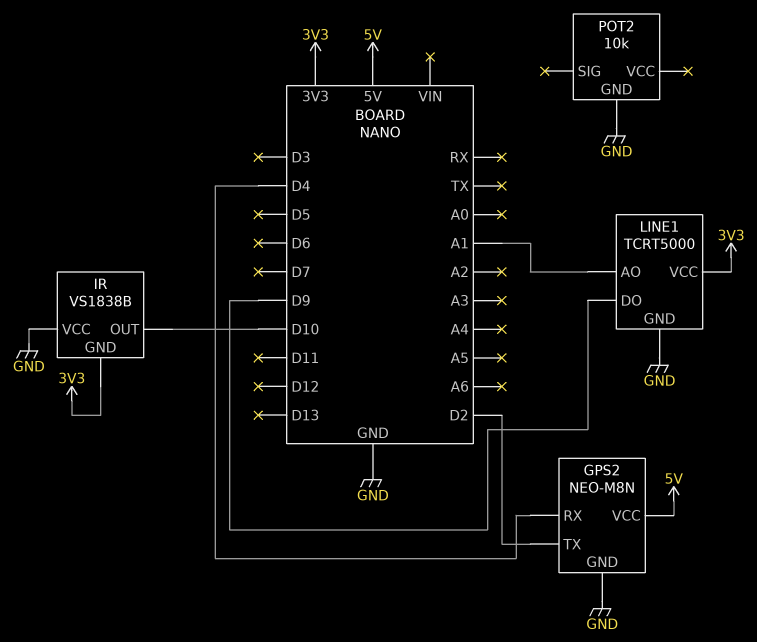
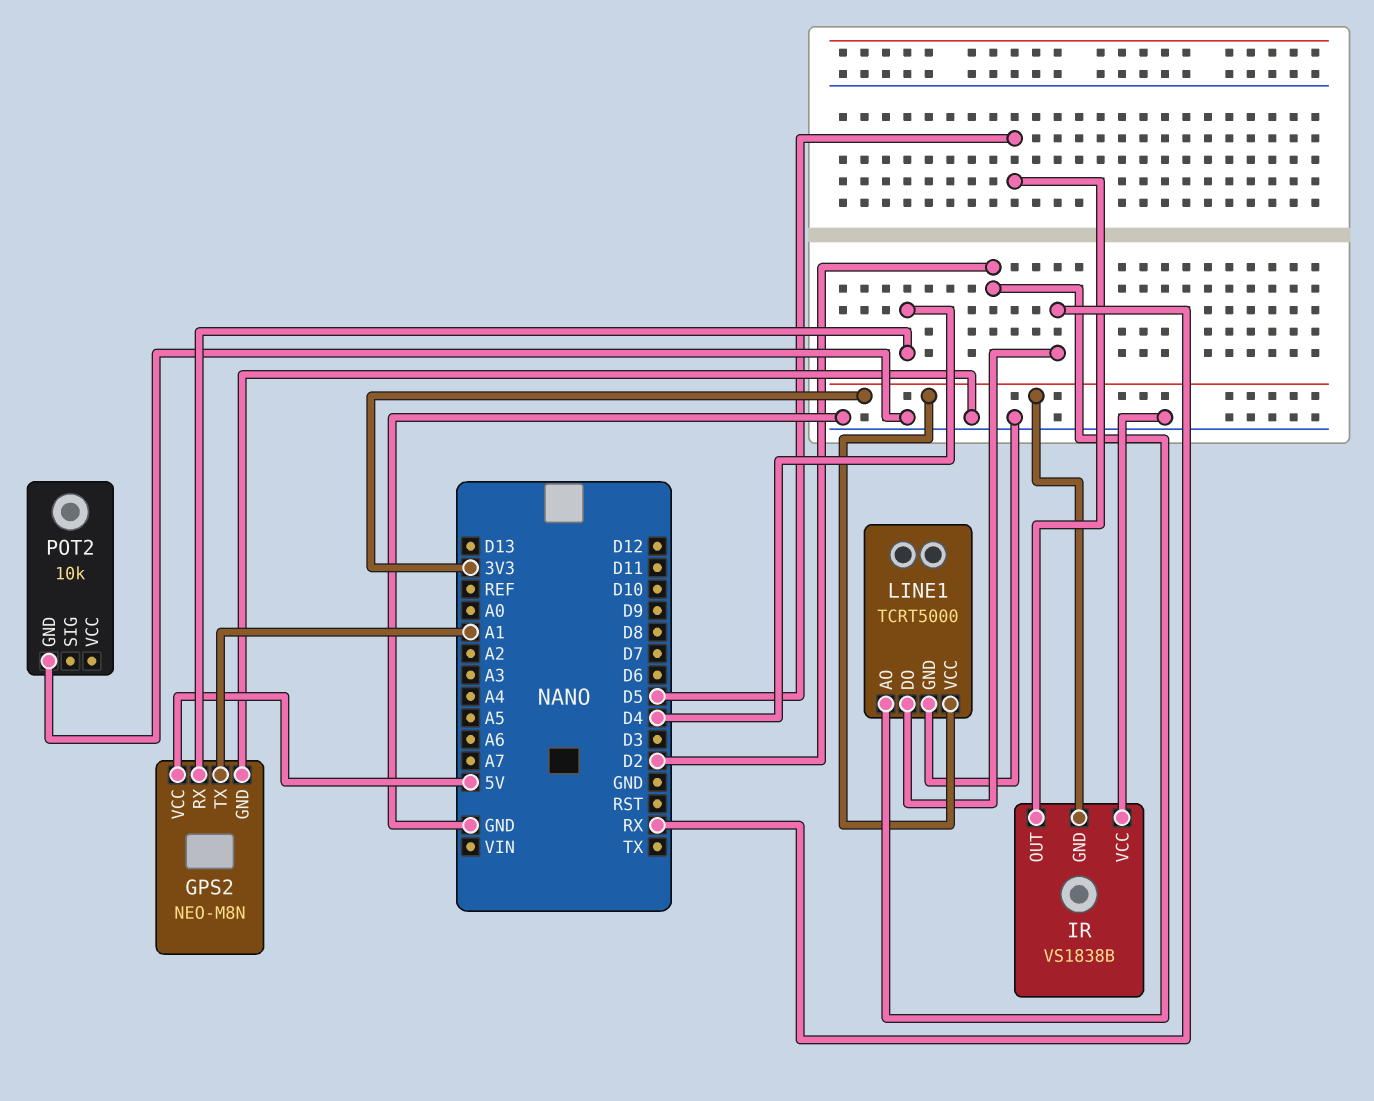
GPS2 pin TX: D2 -> A1
IR pin OUT: D10 -> D5
LINE1 pin AO: A1 -> D2
LINE1 pin DO: D9 -> RX

